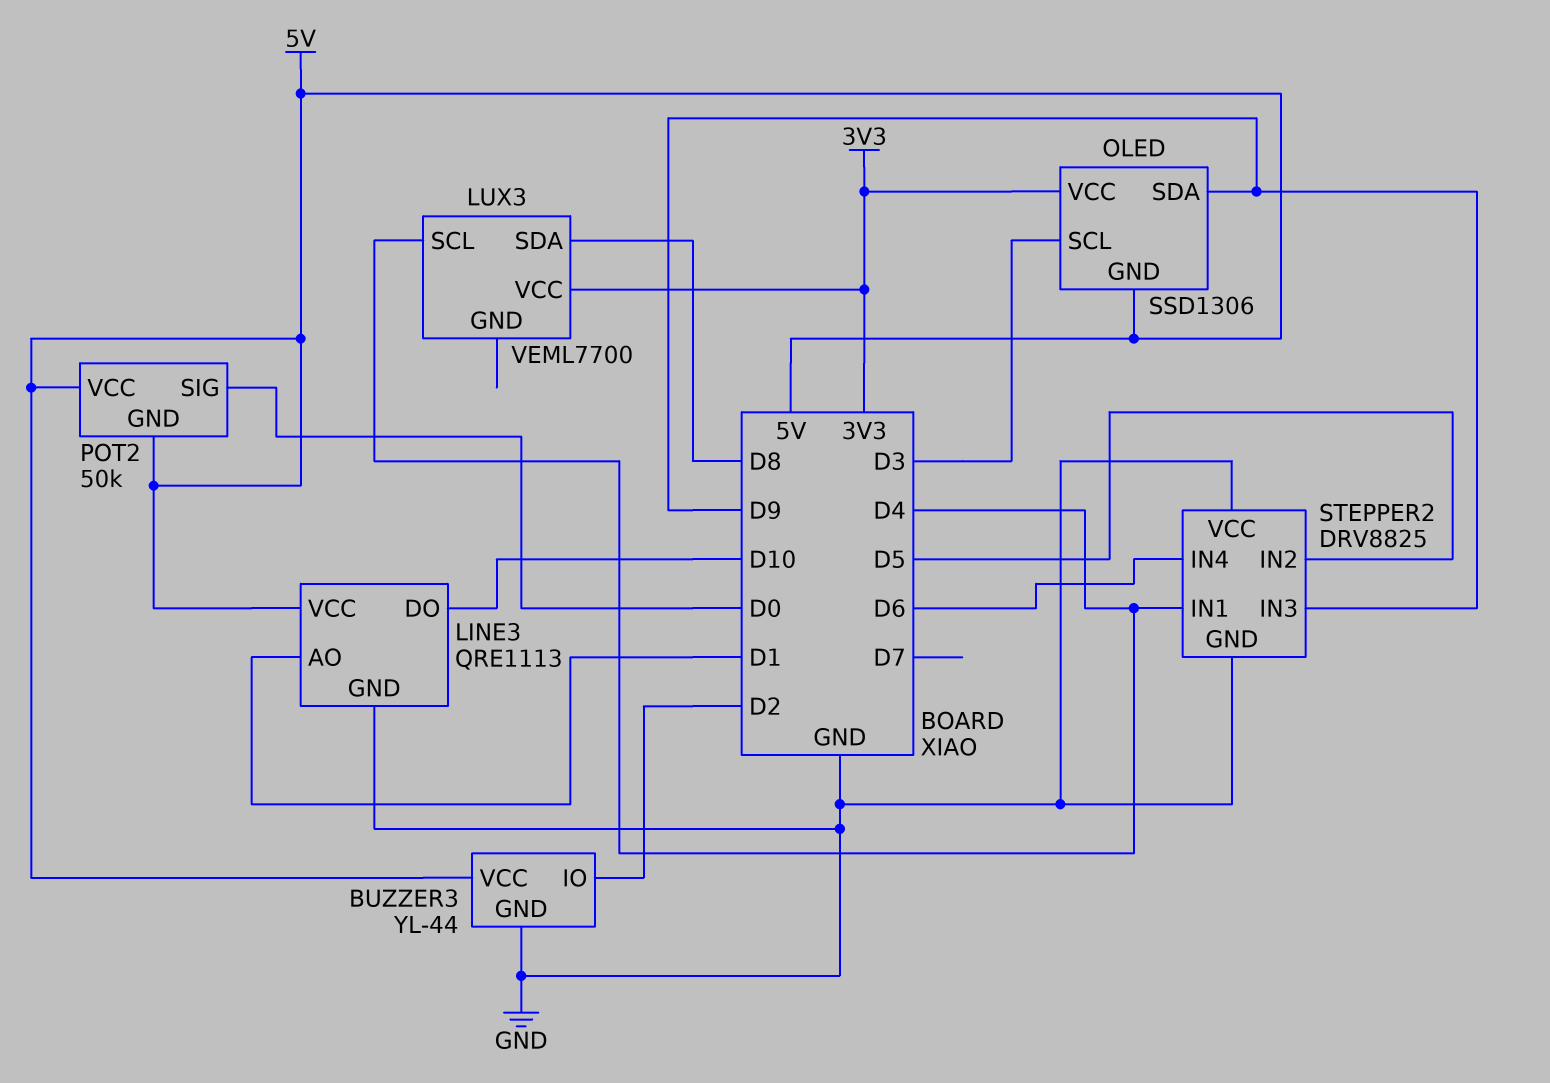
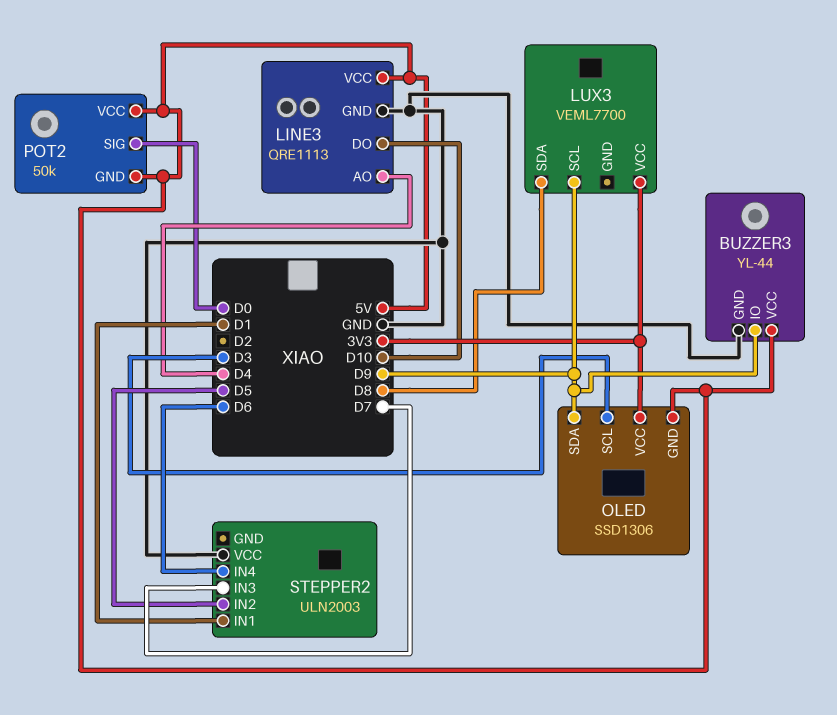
BUZZER3 pin IO: D2 -> D9
LINE3 pin AO: D1 -> D4
LUX3 pin SCL: D4 -> D9
STEPPER2: DRV8825 -> ULN2003
STEPPER2 pin GND: GND -> none
STEPPER2 pin IN1: D4 -> D1
STEPPER2 pin IN3: D9 -> D7

